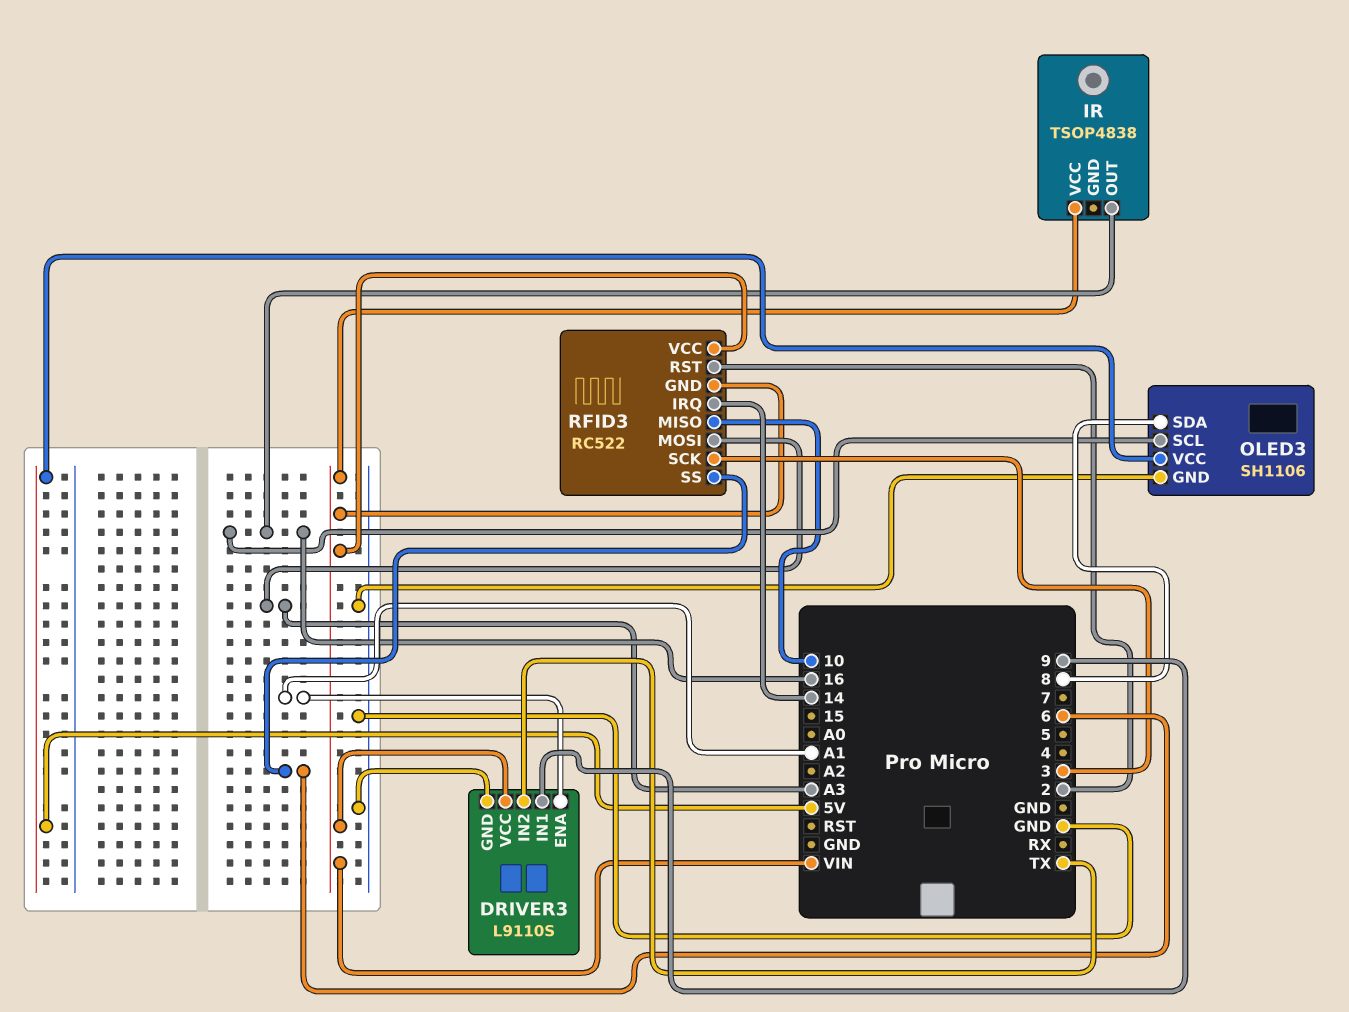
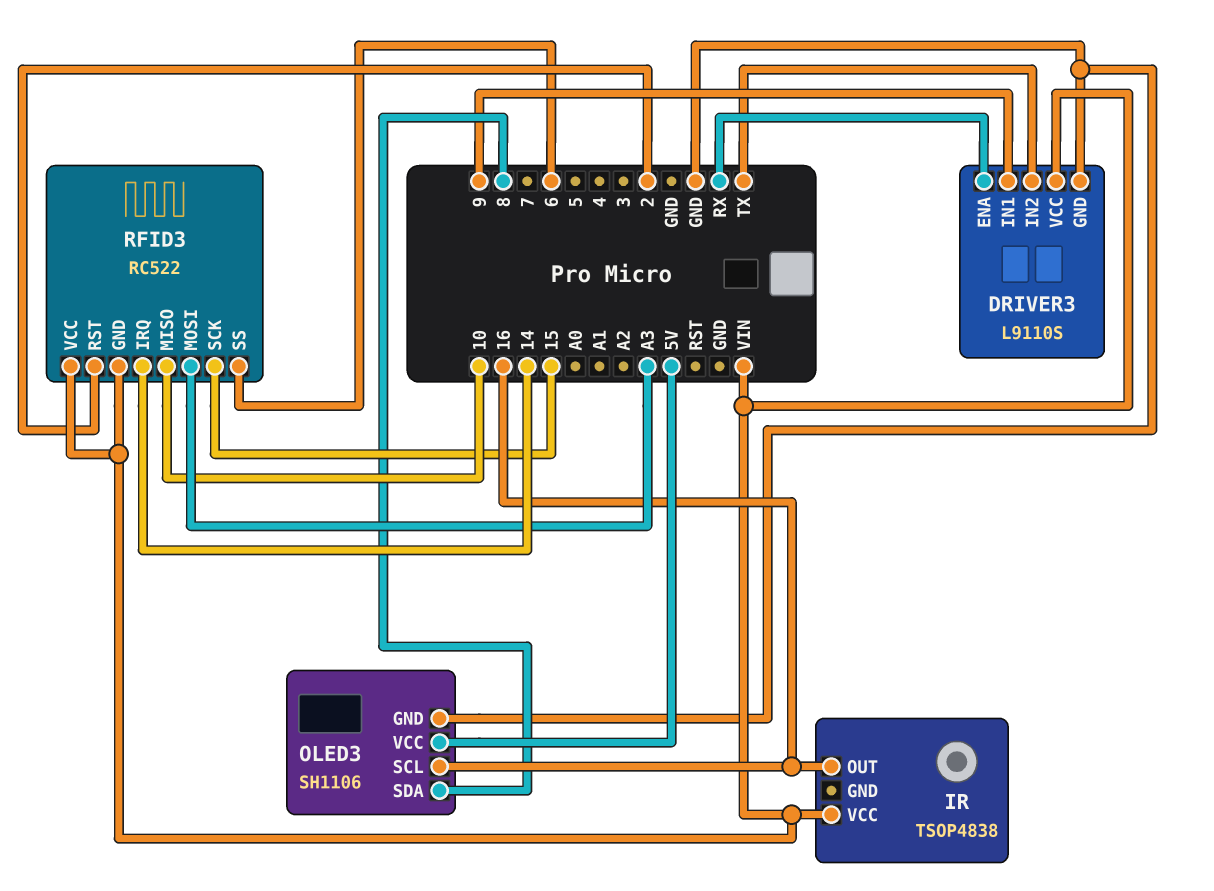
DRIVER3 pin ENA: A1 -> RX
RFID3 pin SCK: 3 -> 15

